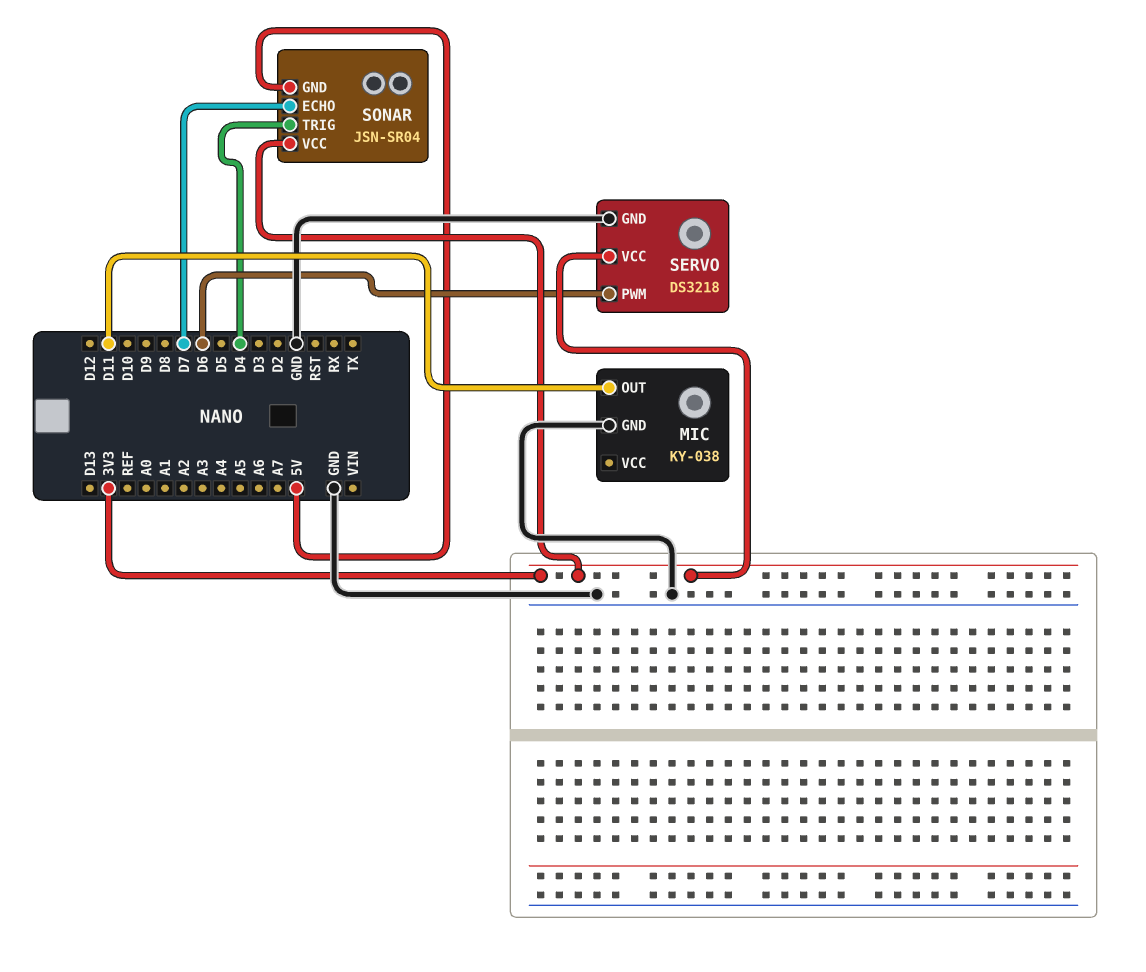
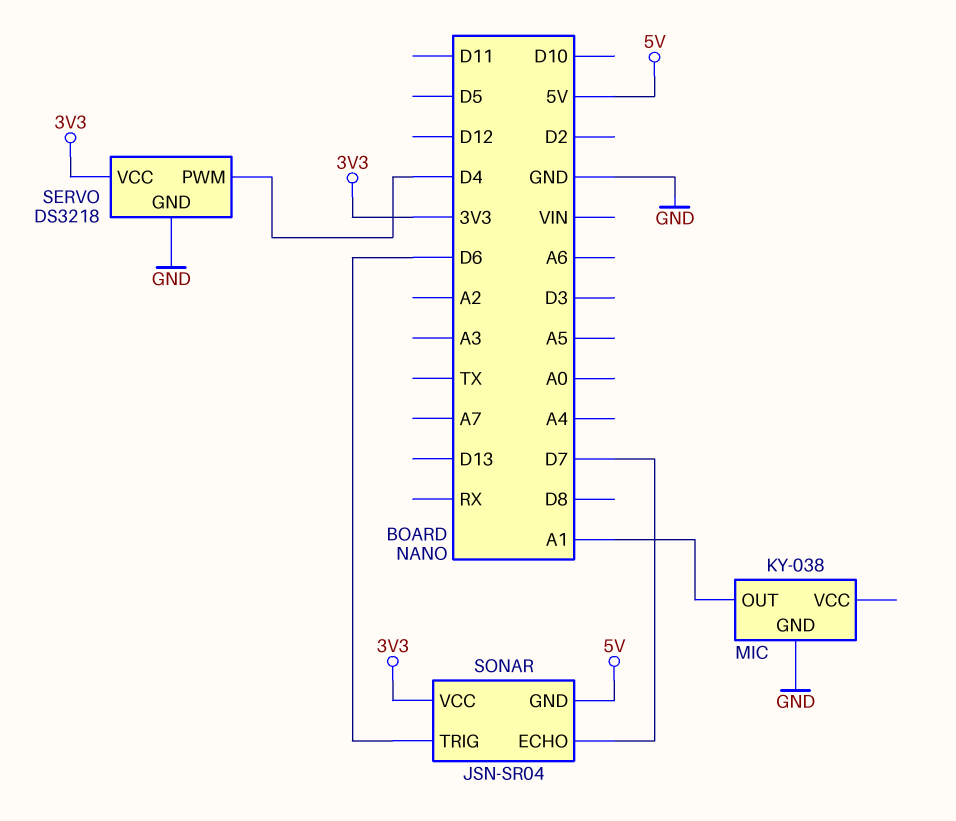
MIC pin OUT: D11 -> A1
SERVO pin PWM: D6 -> D4
SONAR pin TRIG: D4 -> D6

